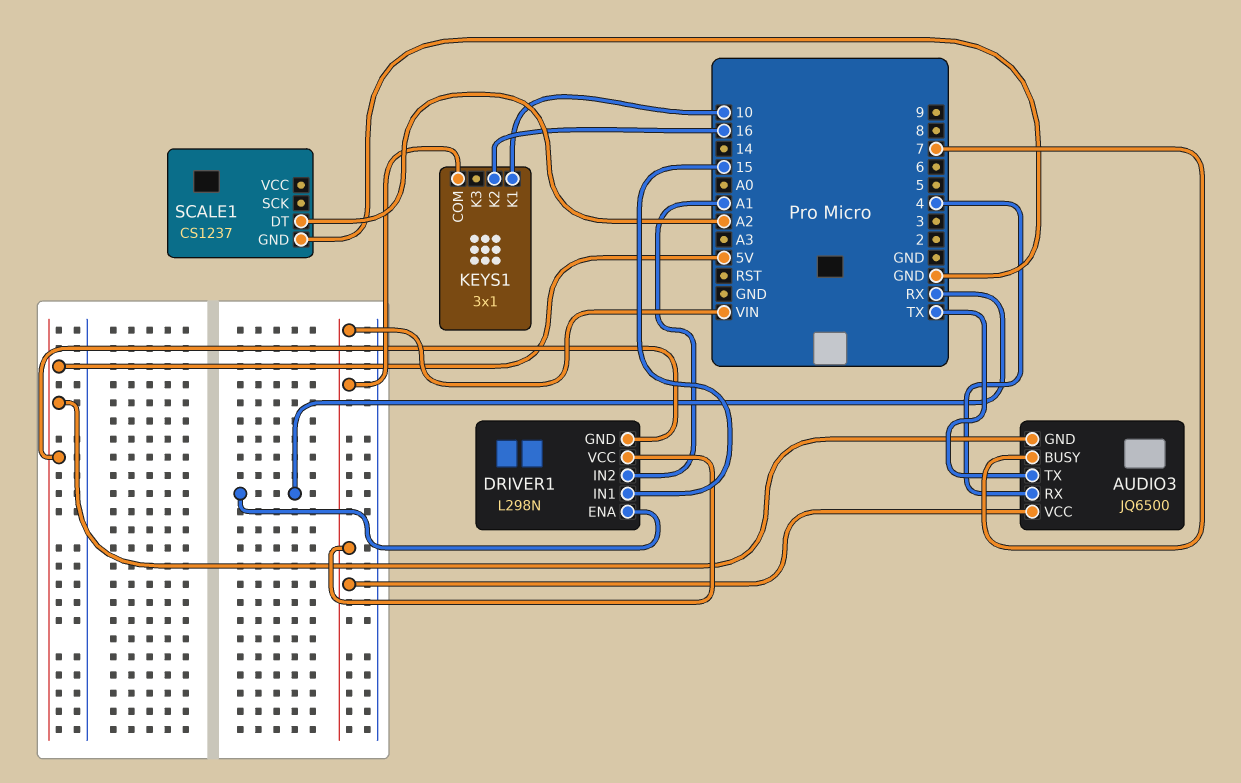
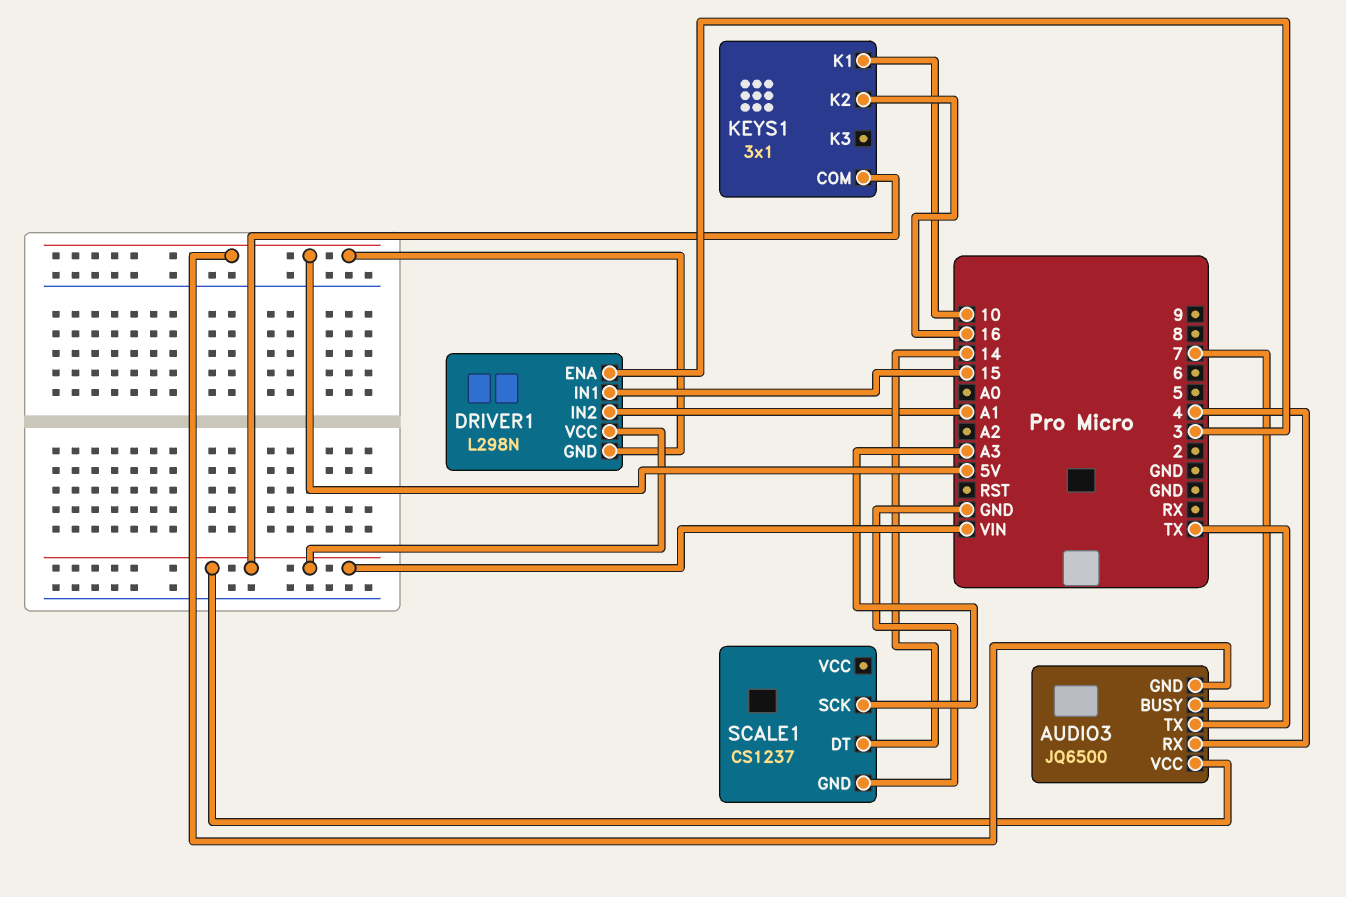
DRIVER1 pin ENA: RX -> 3
SCALE1 pin DT: A2 -> 14
SCALE1 pin SCK: none -> A3

